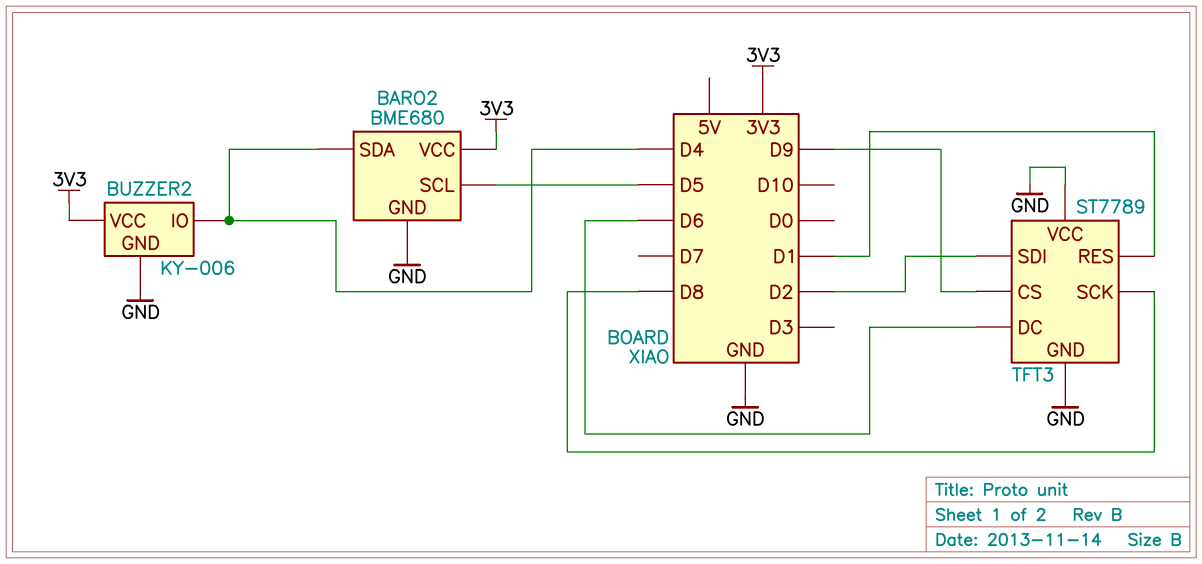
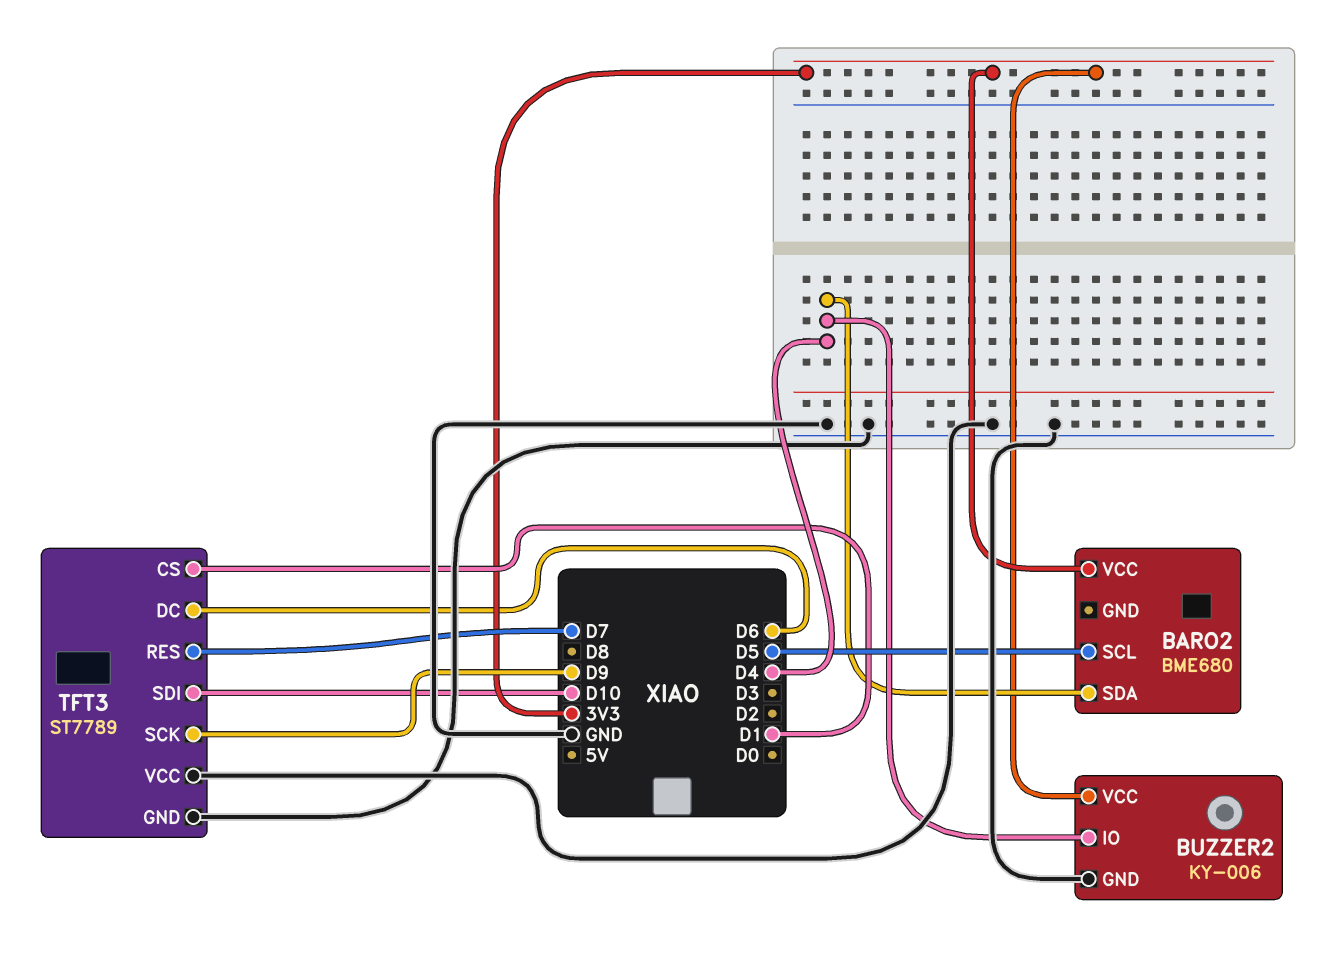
BARO2 pin GND: GND -> none
TFT3 pin CS: D9 -> D1
TFT3 pin RES: D1 -> D7
TFT3 pin SCK: D8 -> D9
TFT3 pin SDI: D2 -> D10

